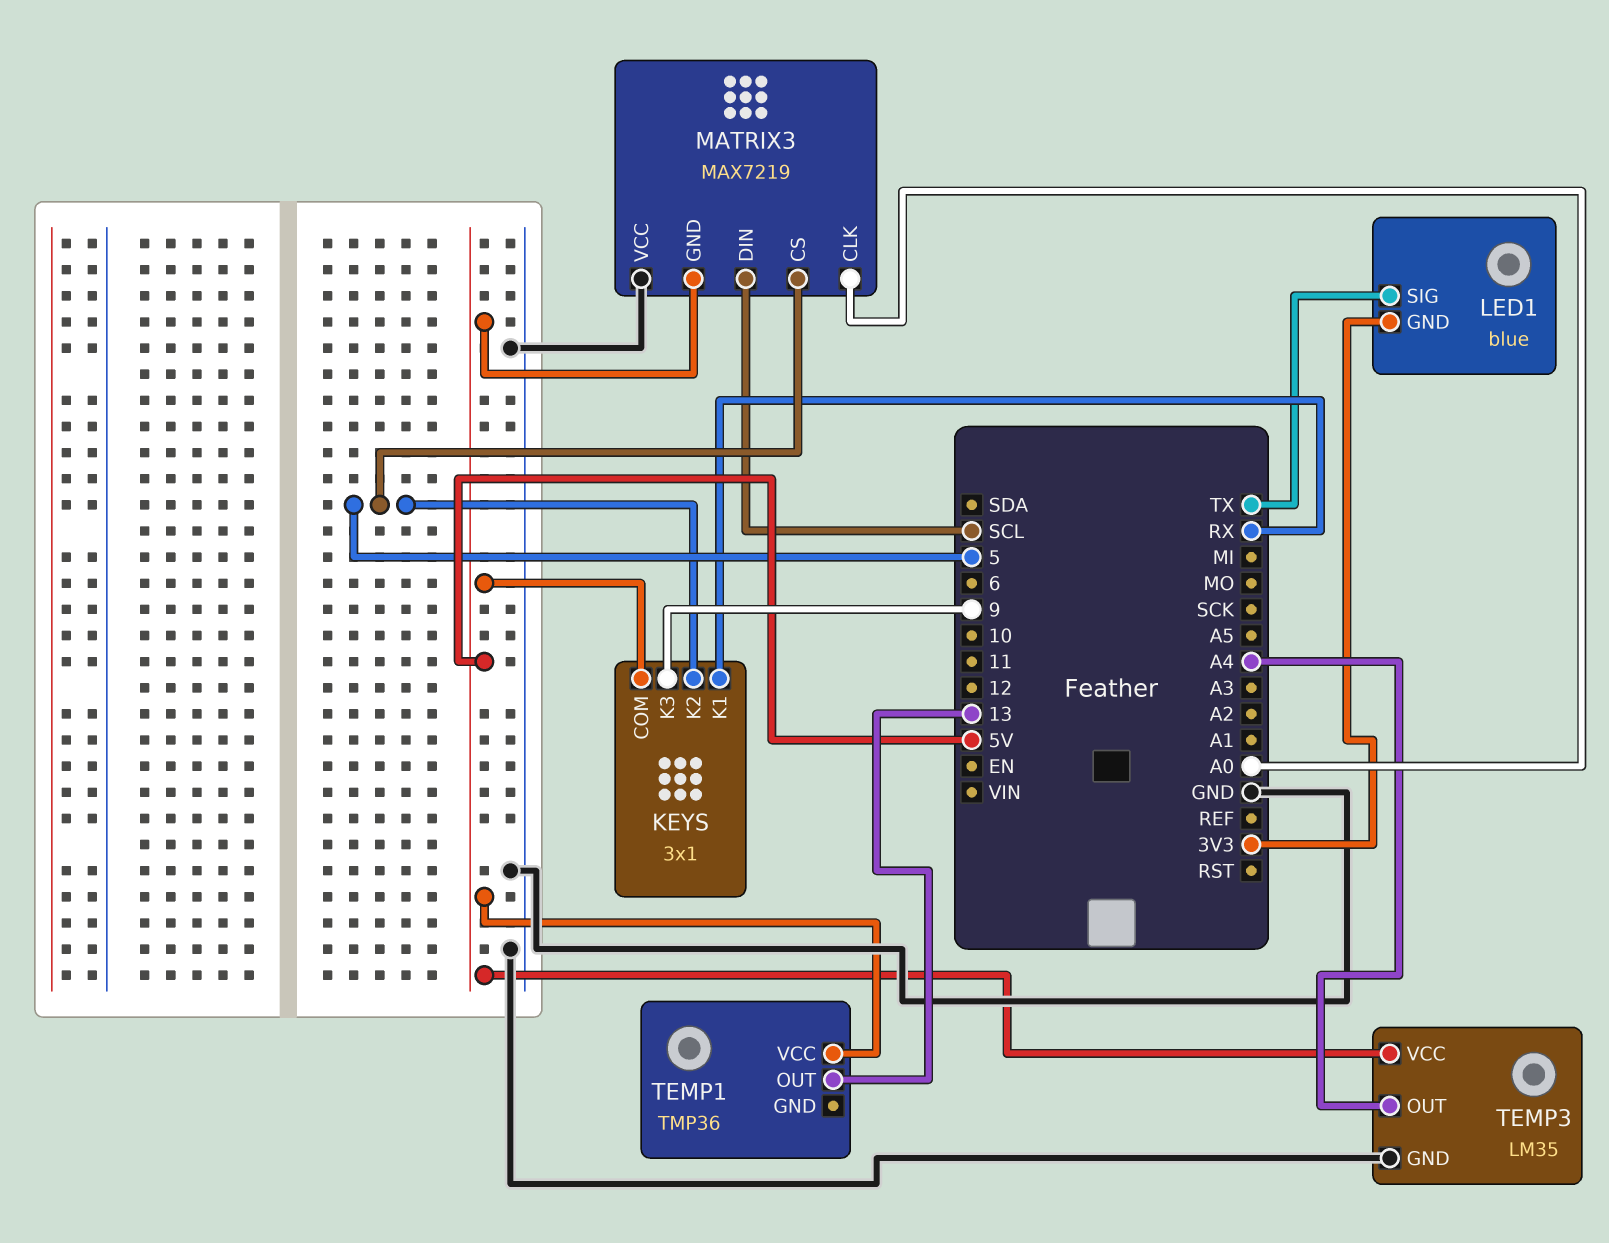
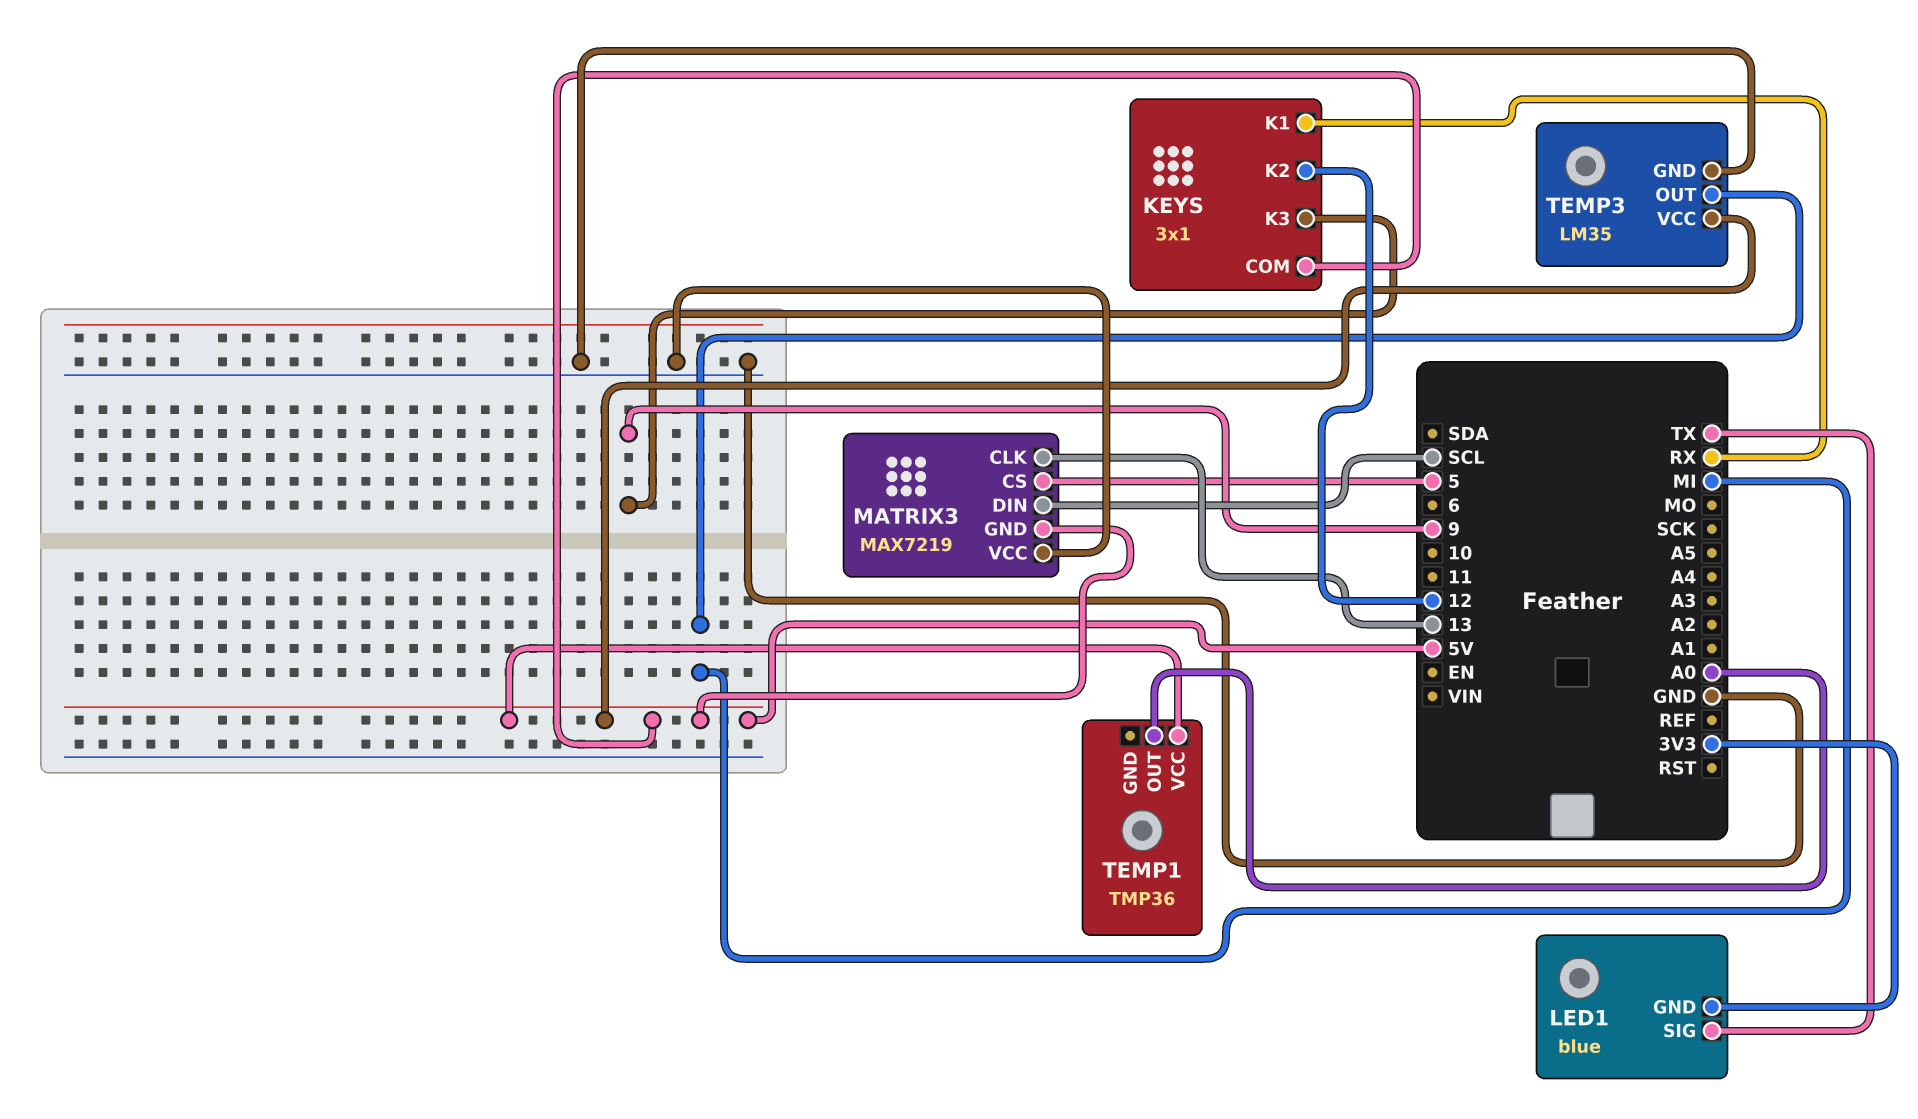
KEYS pin K2: 5 -> 12
MATRIX3 pin CLK: A0 -> 13
TEMP1 pin OUT: 13 -> A0
TEMP3 pin OUT: A4 -> MI

